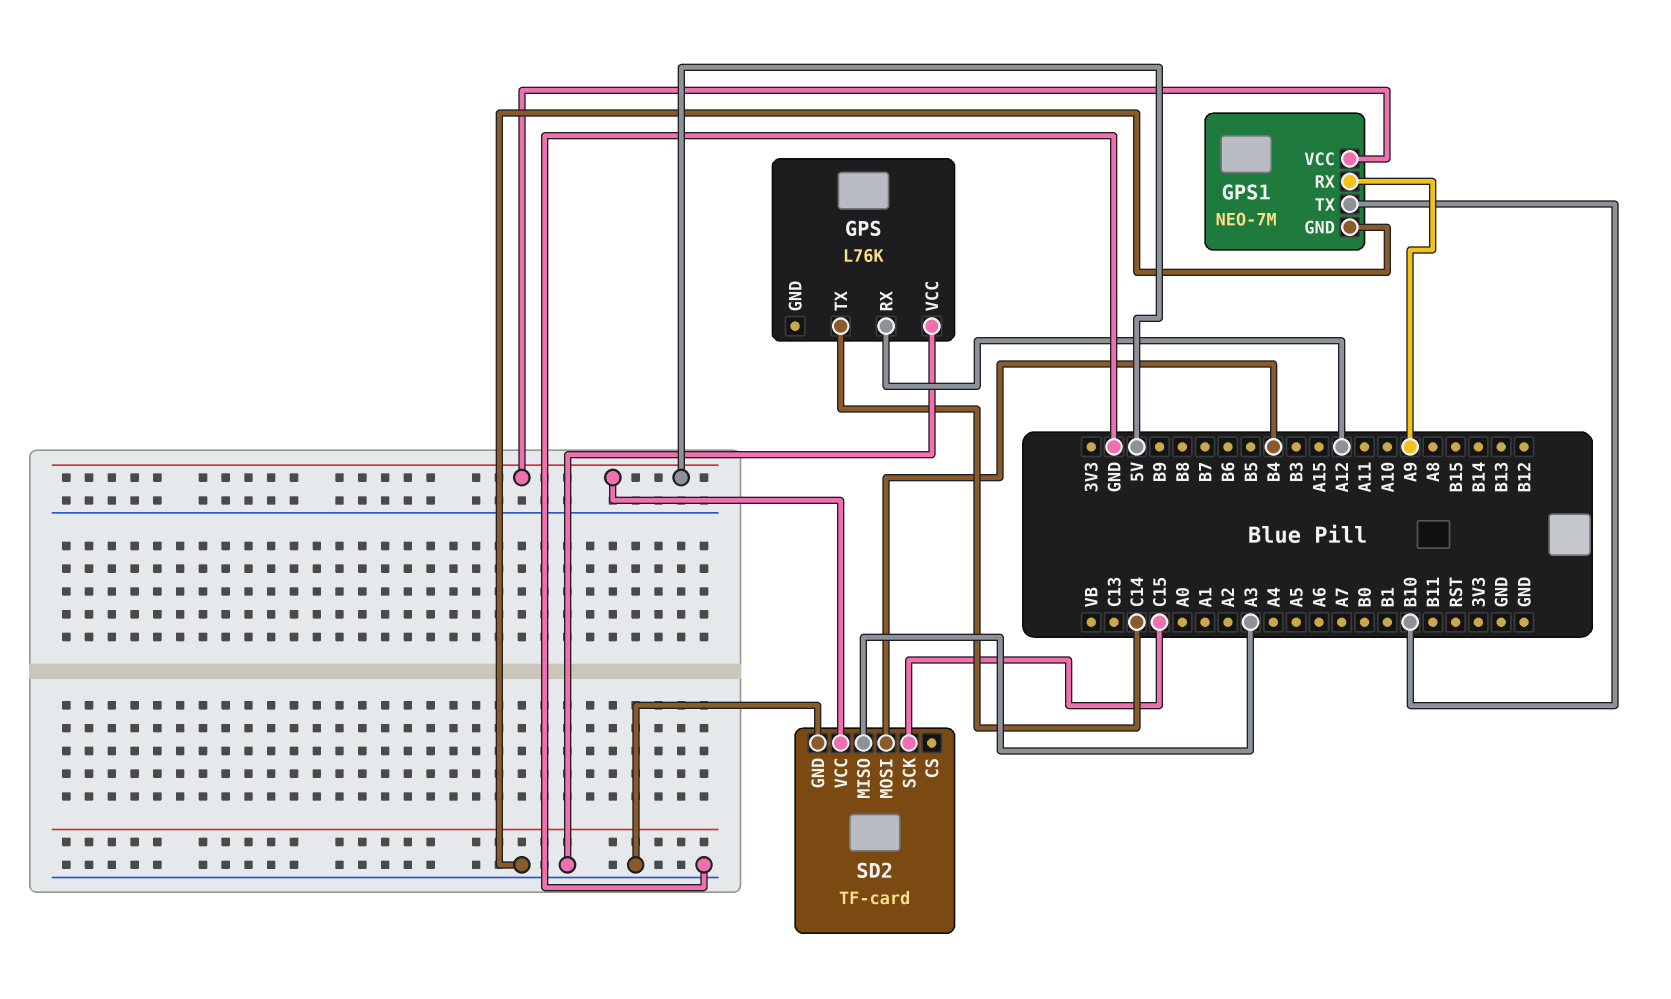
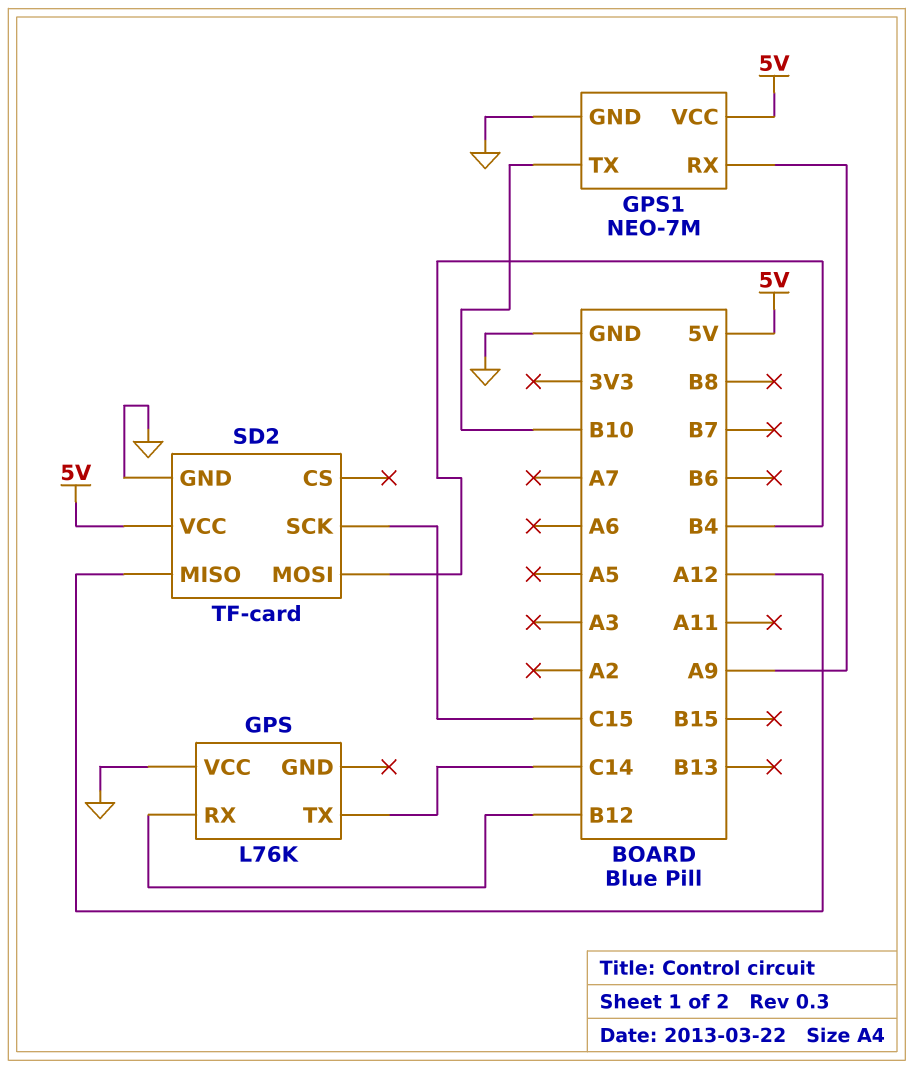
GPS pin RX: A12 -> B12
SD2 pin MISO: A3 -> A12

